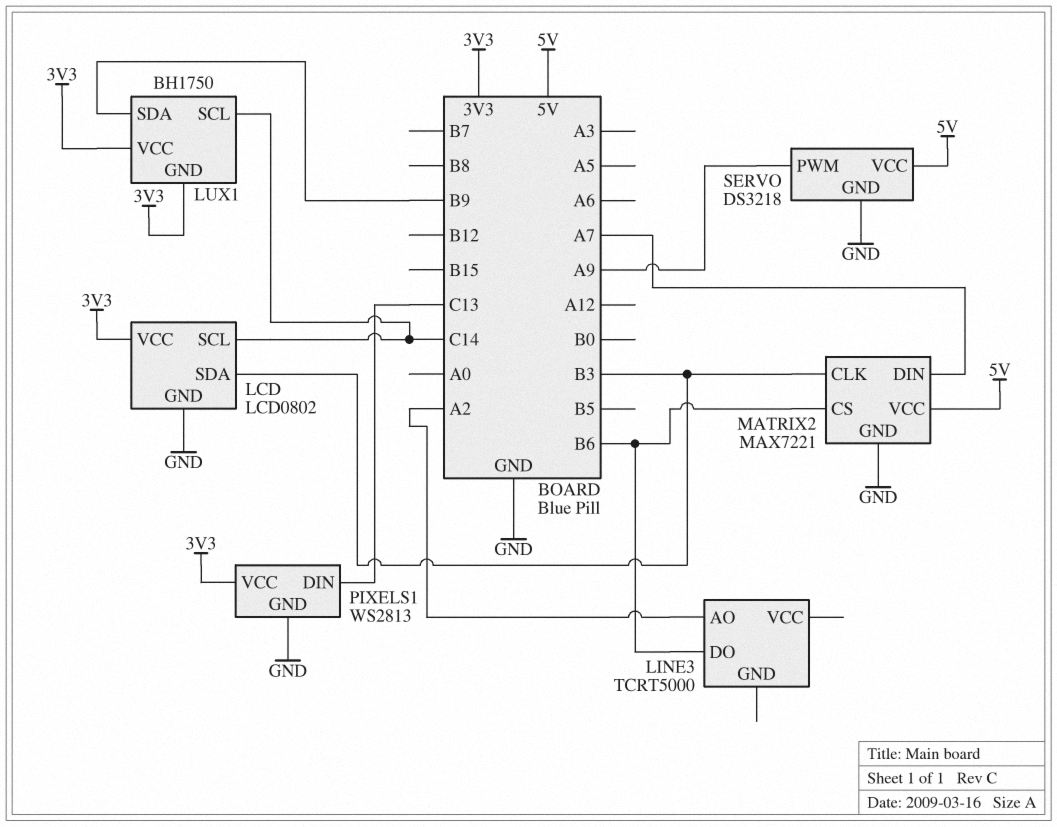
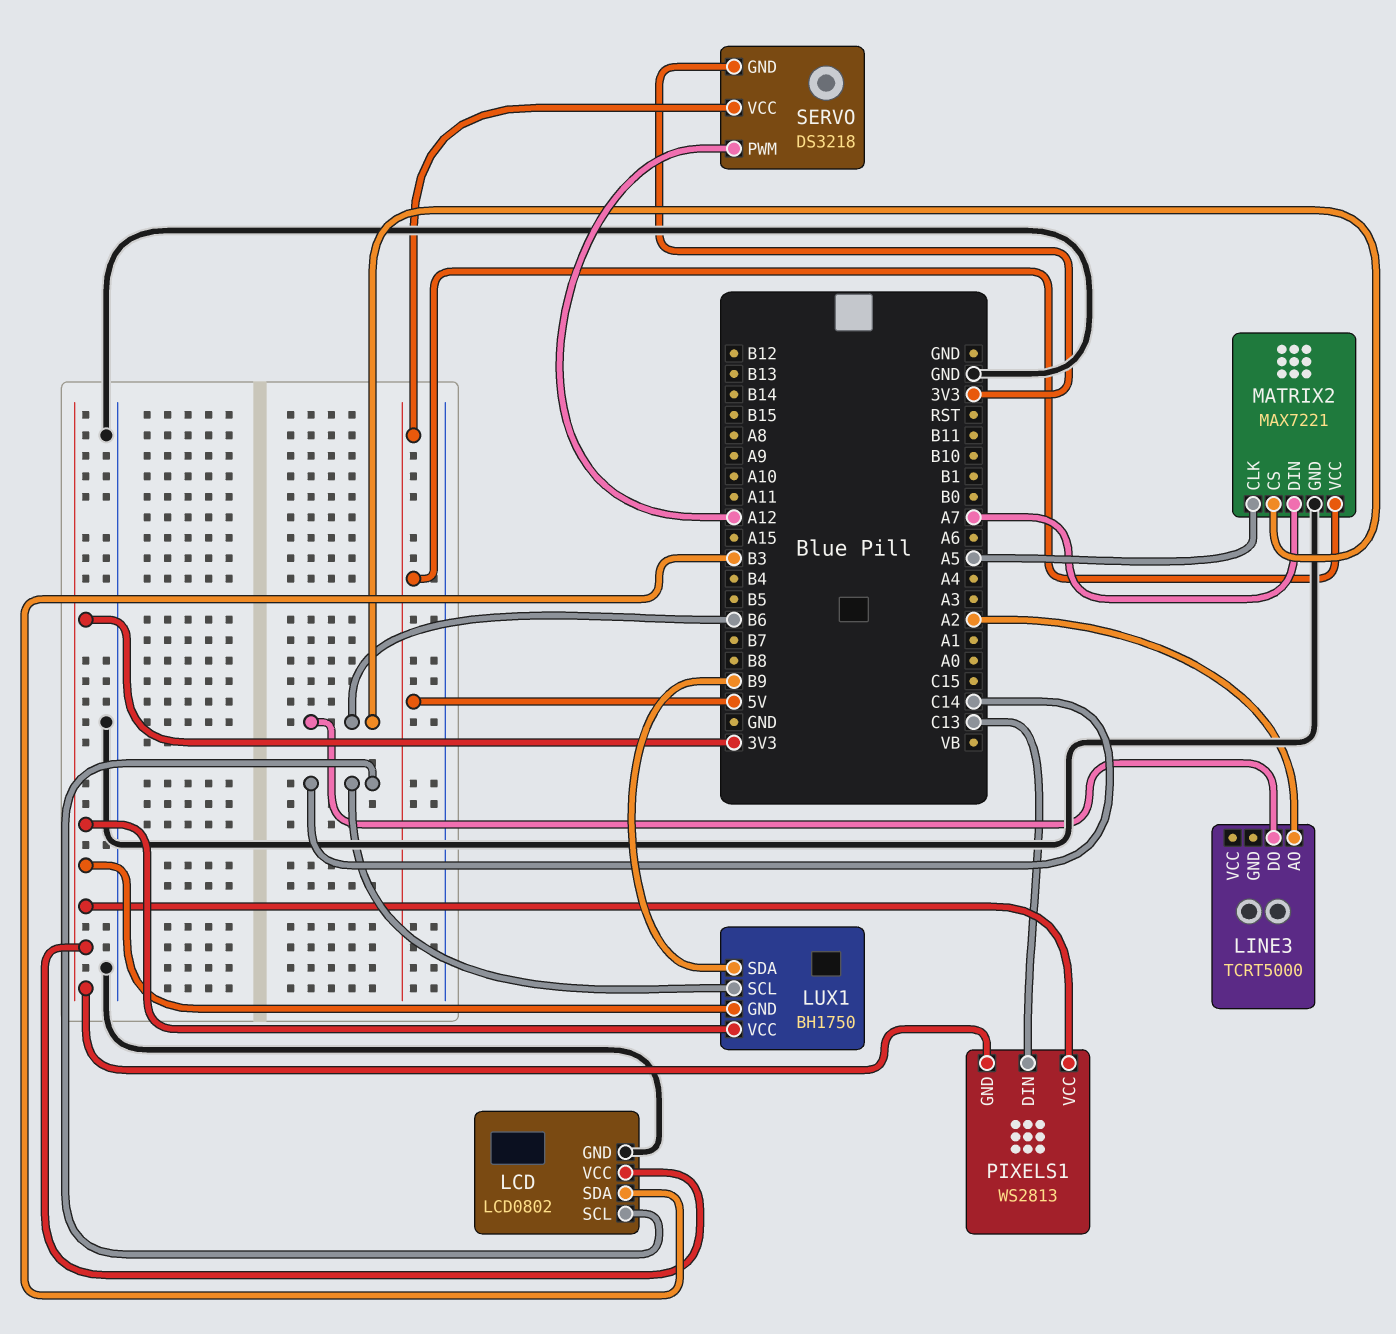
MATRIX2 pin CLK: B3 -> A5
PIXELS1 pin GND: GND -> 3V3
SERVO pin GND: GND -> 3V3
SERVO pin PWM: A9 -> A12

